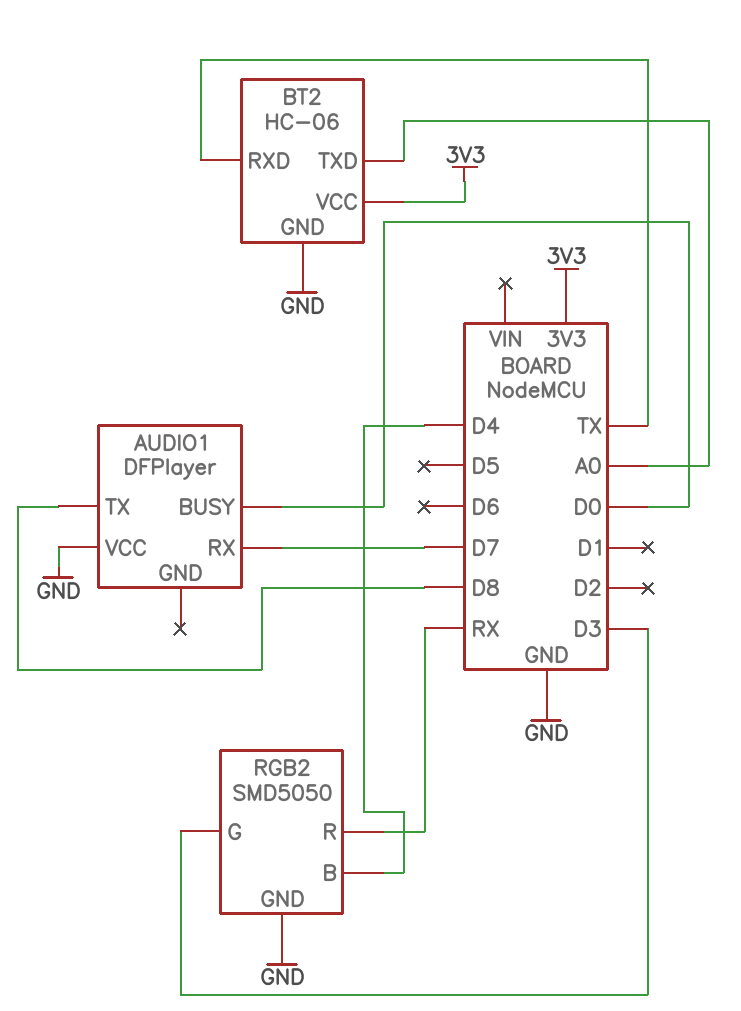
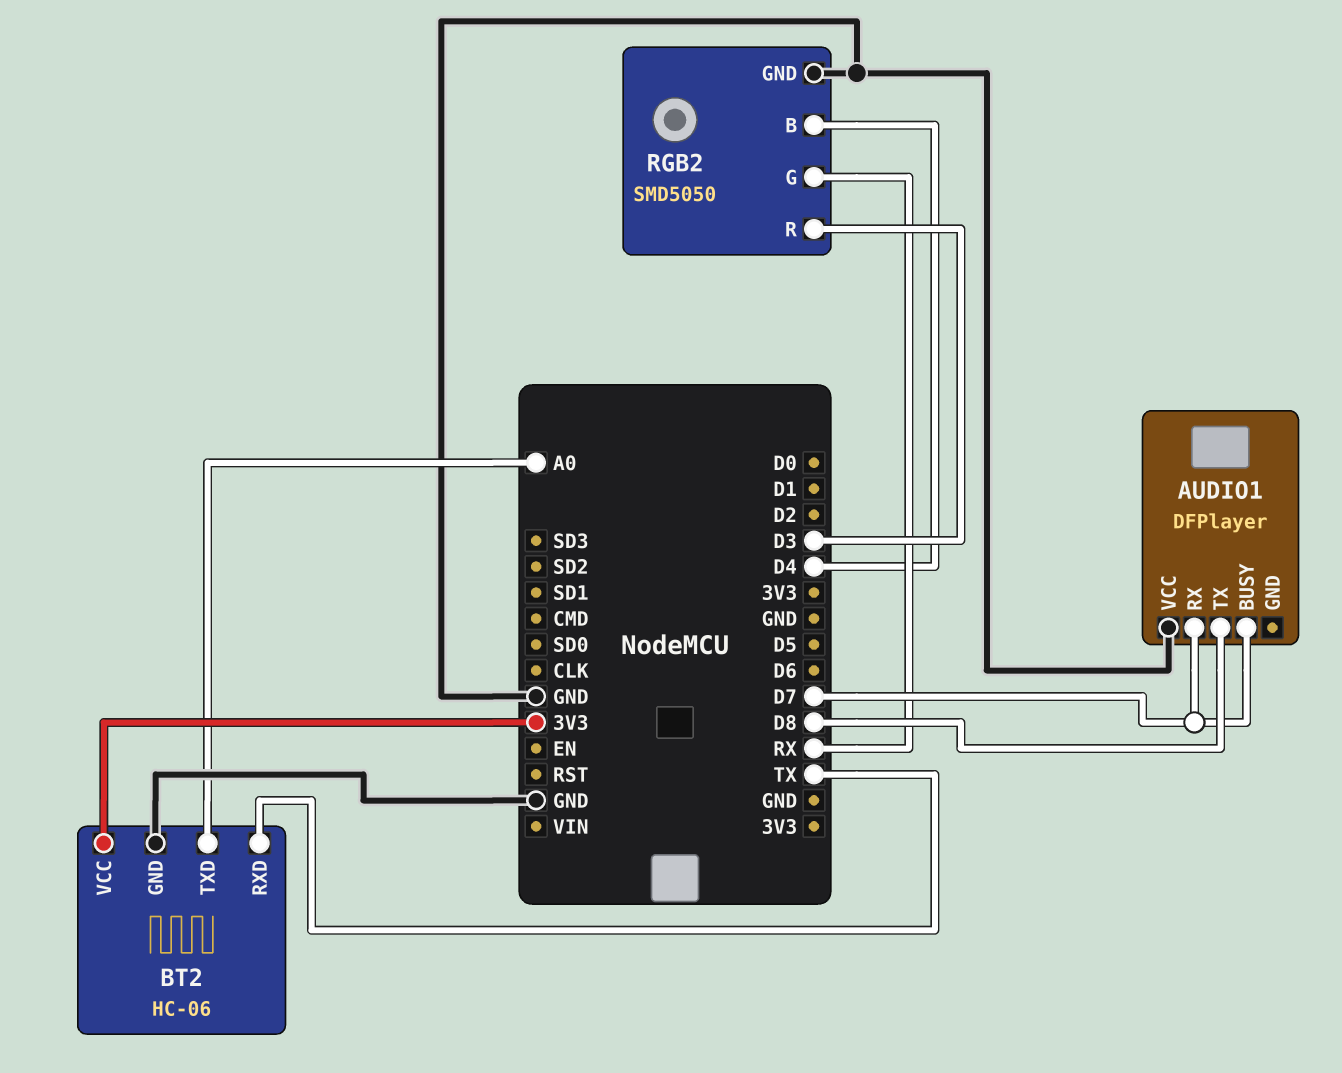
AUDIO1 pin BUSY: D0 -> D7
RGB2 pin G: D3 -> RX
RGB2 pin R: RX -> D3

